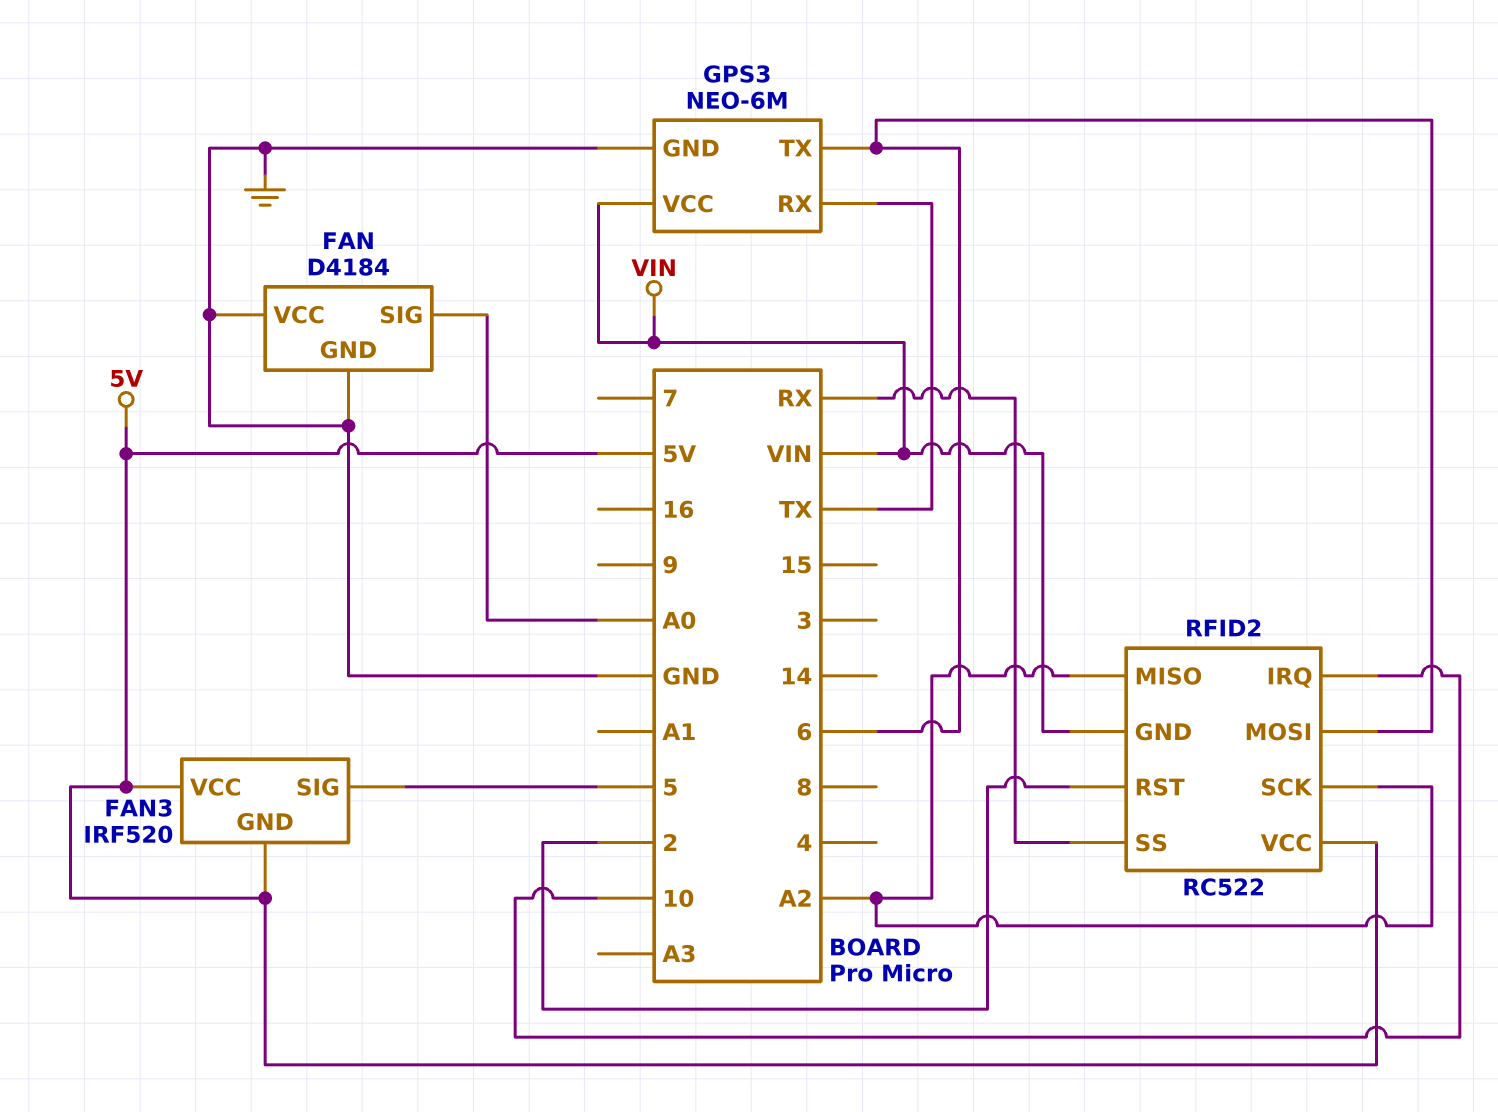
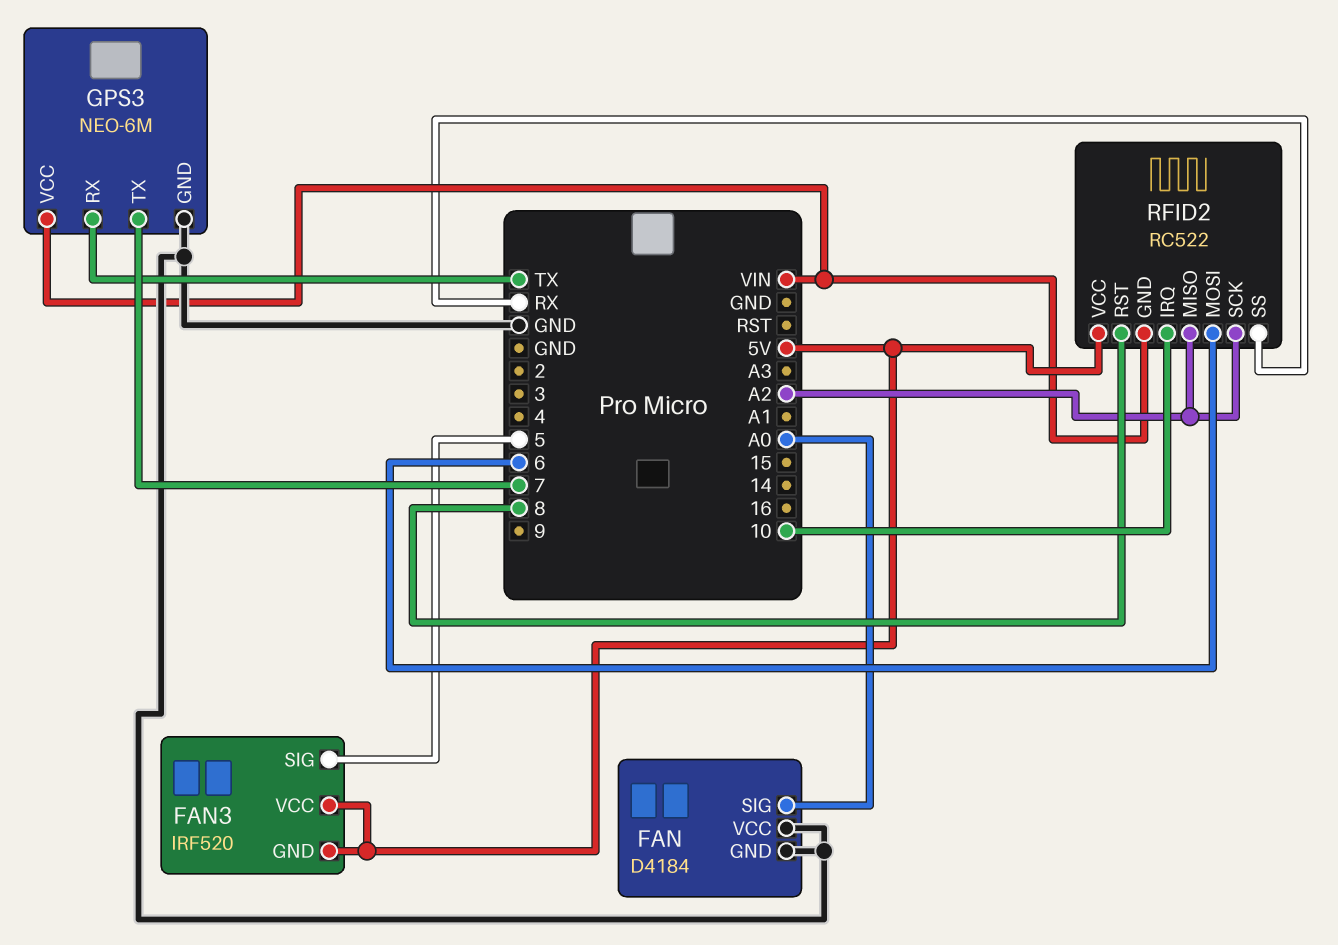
GPS3 pin TX: 6 -> 7
RFID2 pin RST: 2 -> 8

